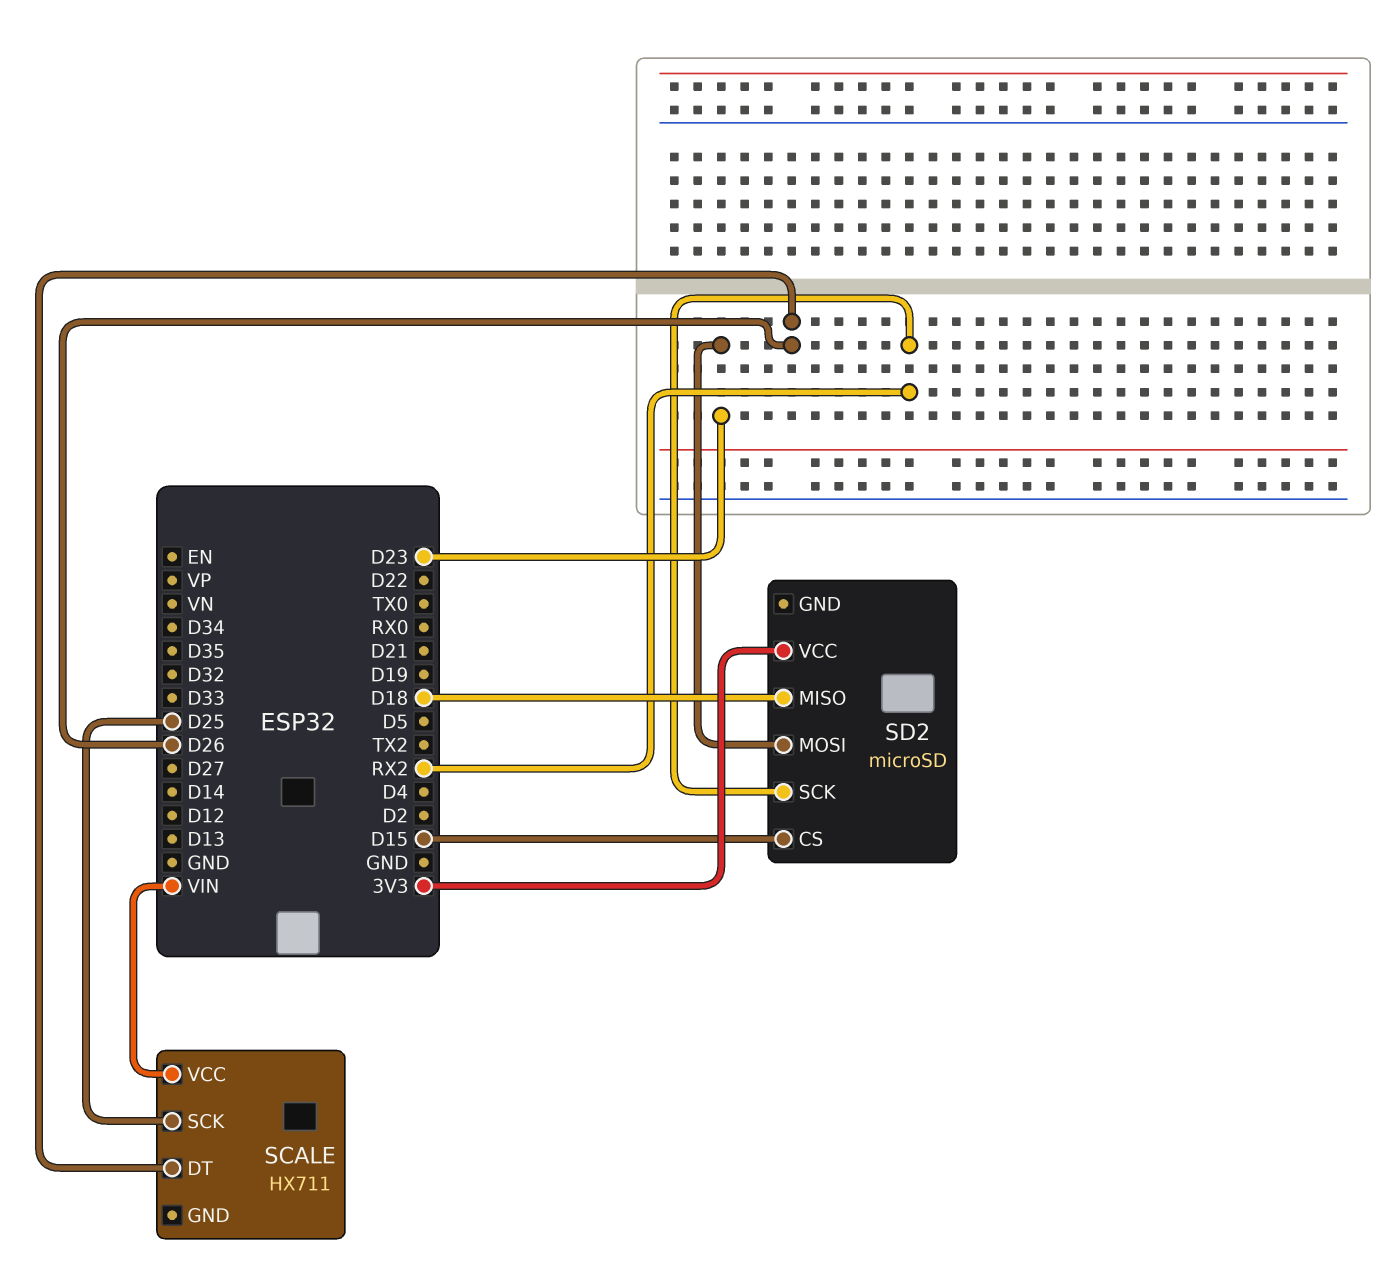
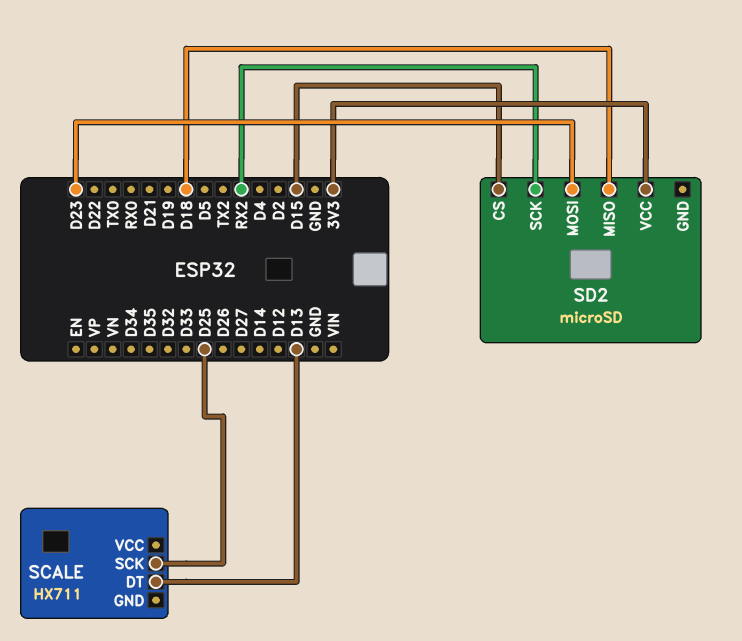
SCALE pin DT: D26 -> D13
SCALE pin VCC: VIN -> none

